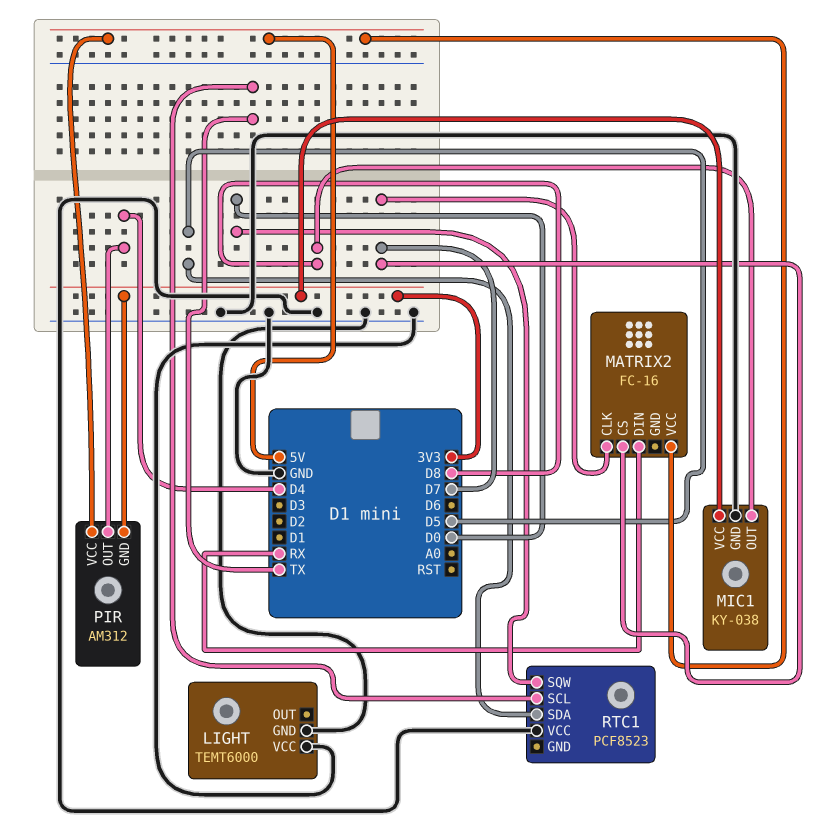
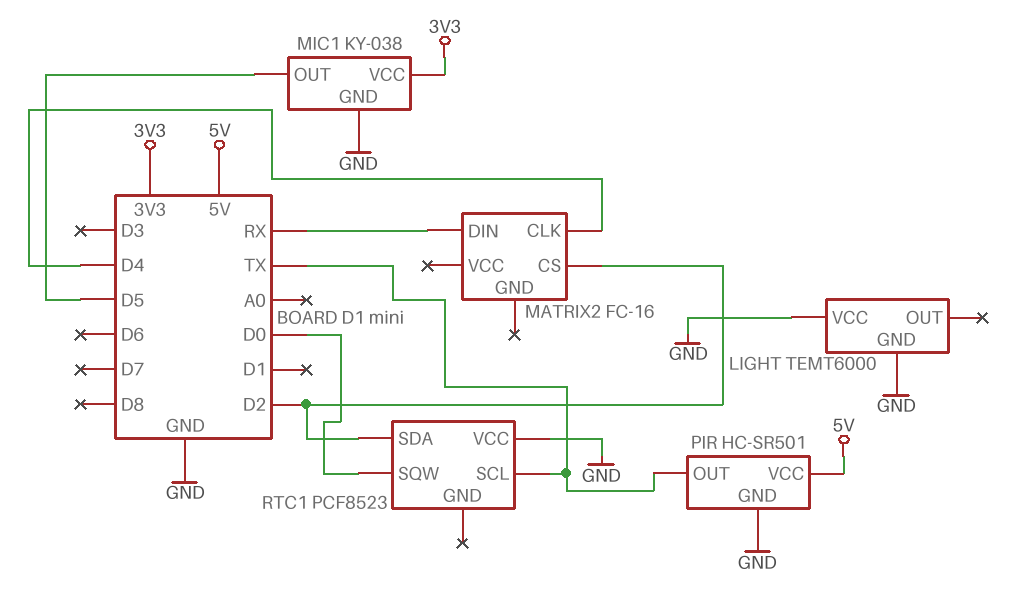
MATRIX2 pin CLK: D7 -> D4
MATRIX2 pin CS: D7 -> D2
MATRIX2 pin VCC: 5V -> none
MIC1 pin OUT: D8 -> D5
PIR: AM312 -> HC-SR501
PIR pin GND: 3V3 -> GND
PIR pin OUT: D4 -> TX
RTC1 pin SDA: D5 -> D2

